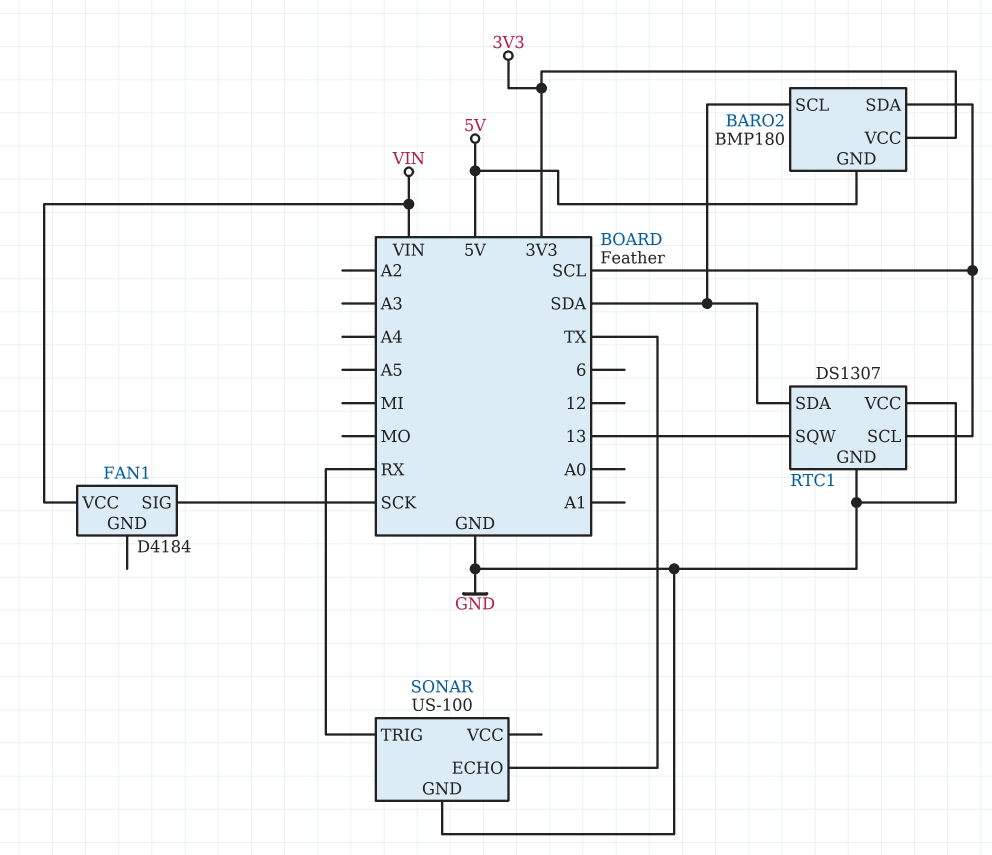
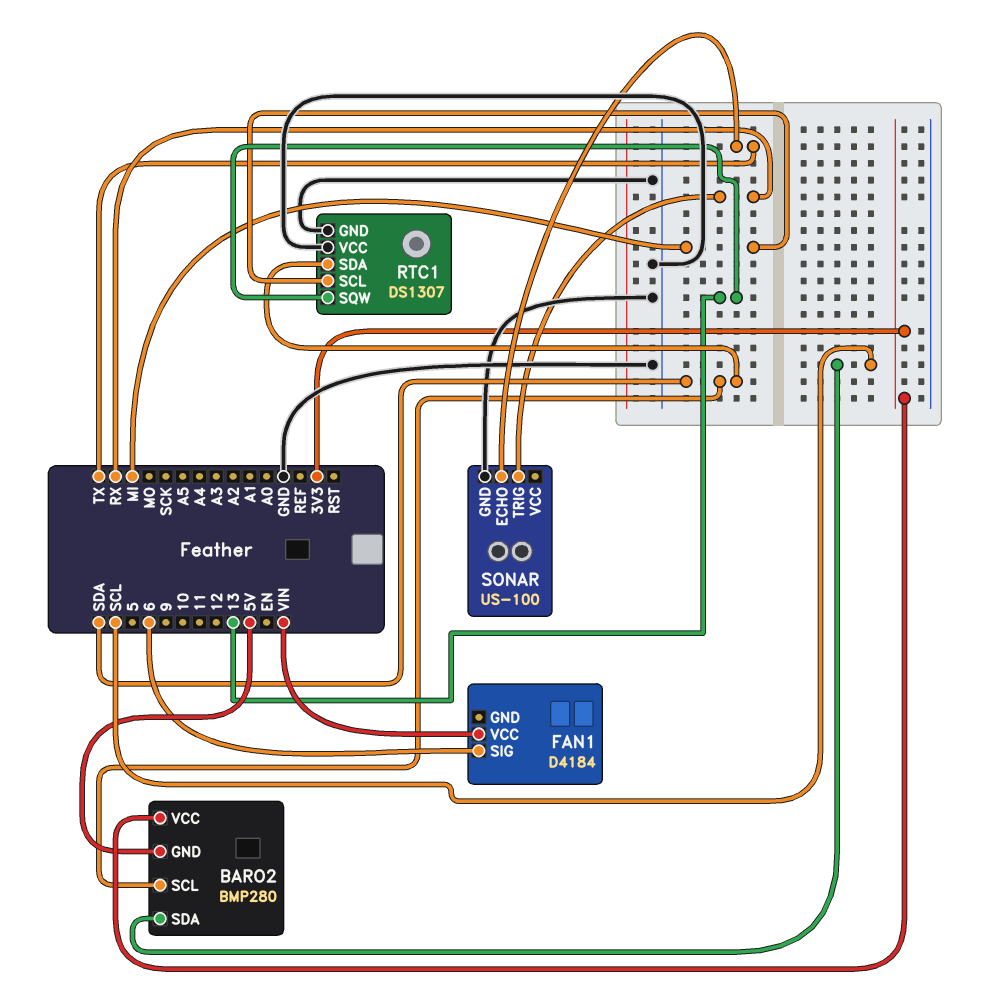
BARO2: BMP180 -> BMP280
FAN1 pin SIG: SCK -> 6
RTC1 pin SCL: SCL -> MI

